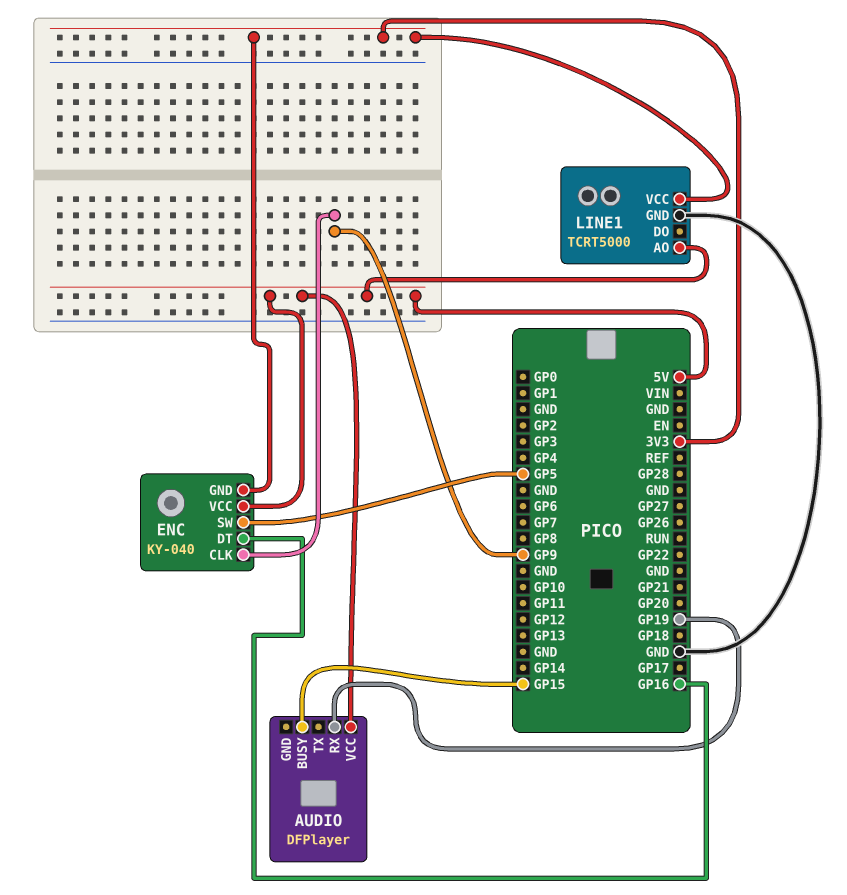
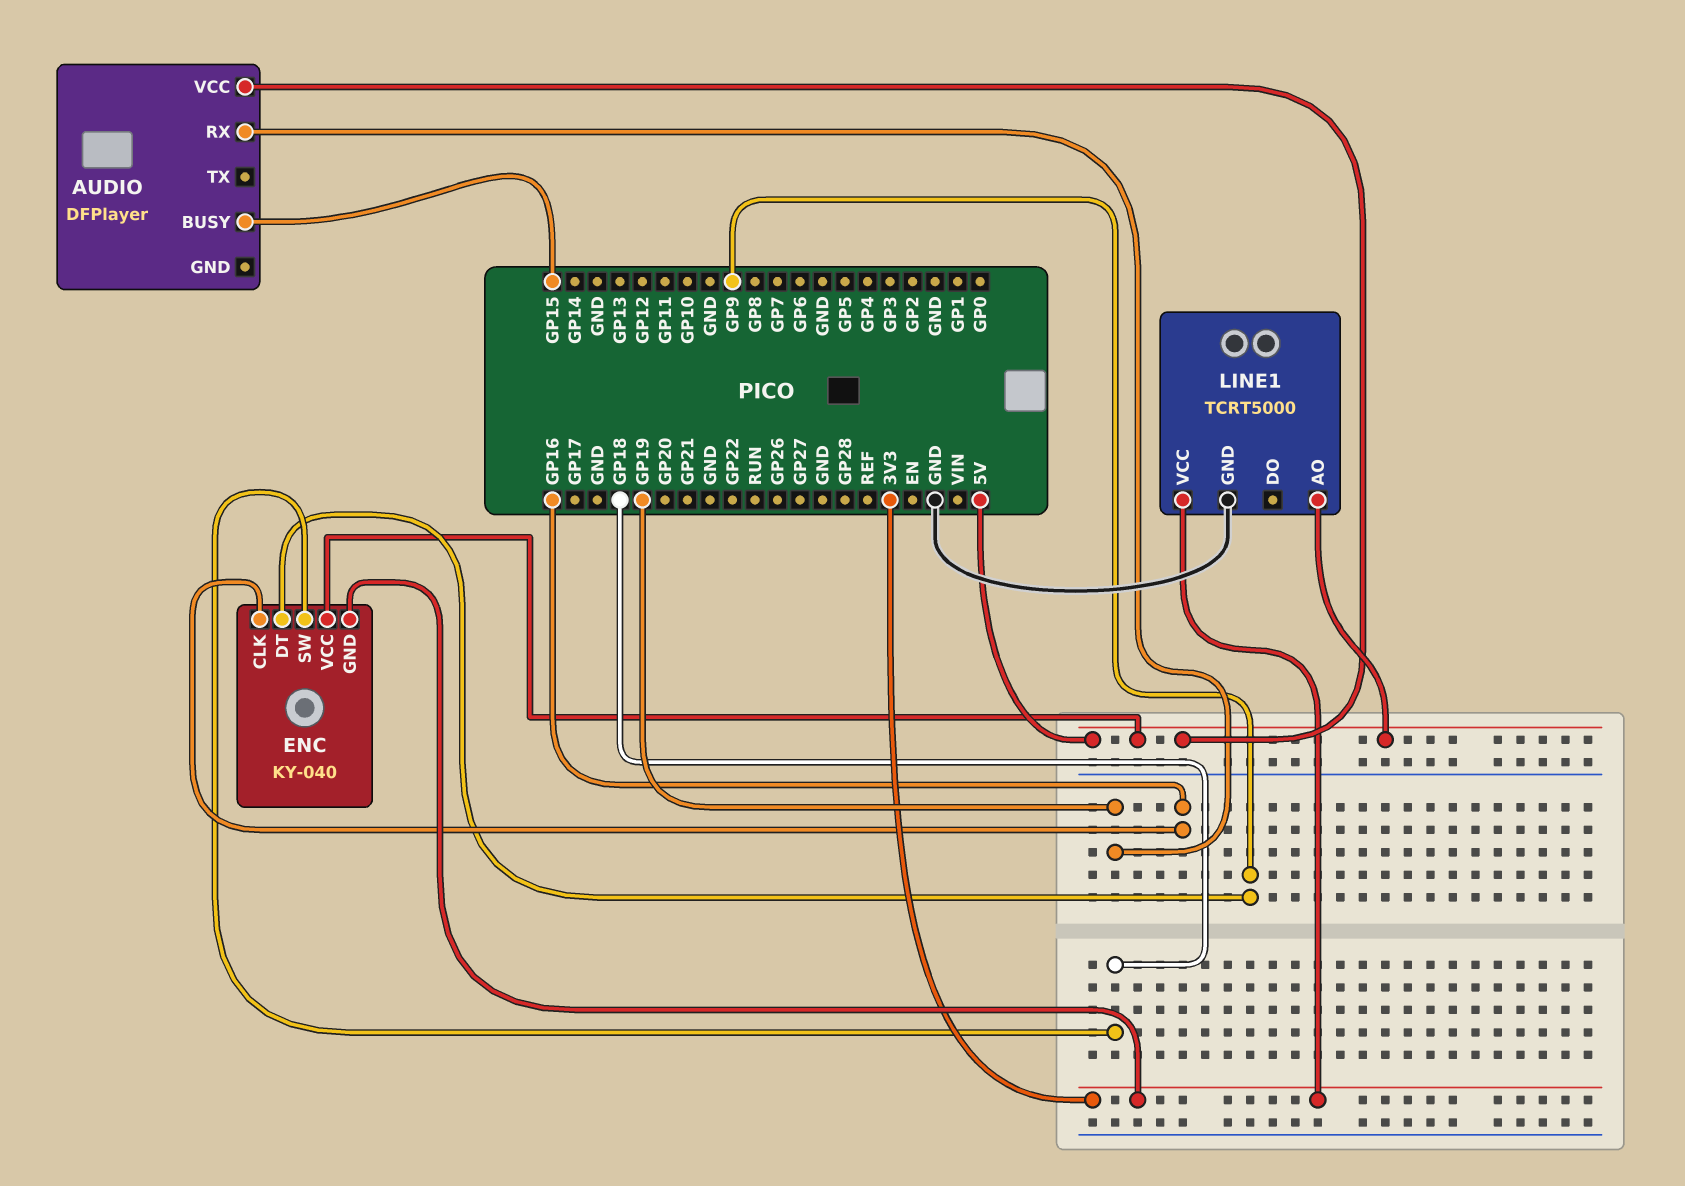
ENC pin CLK: GP9 -> GP16
ENC pin DT: GP16 -> GP9
ENC pin SW: GP5 -> GP18

